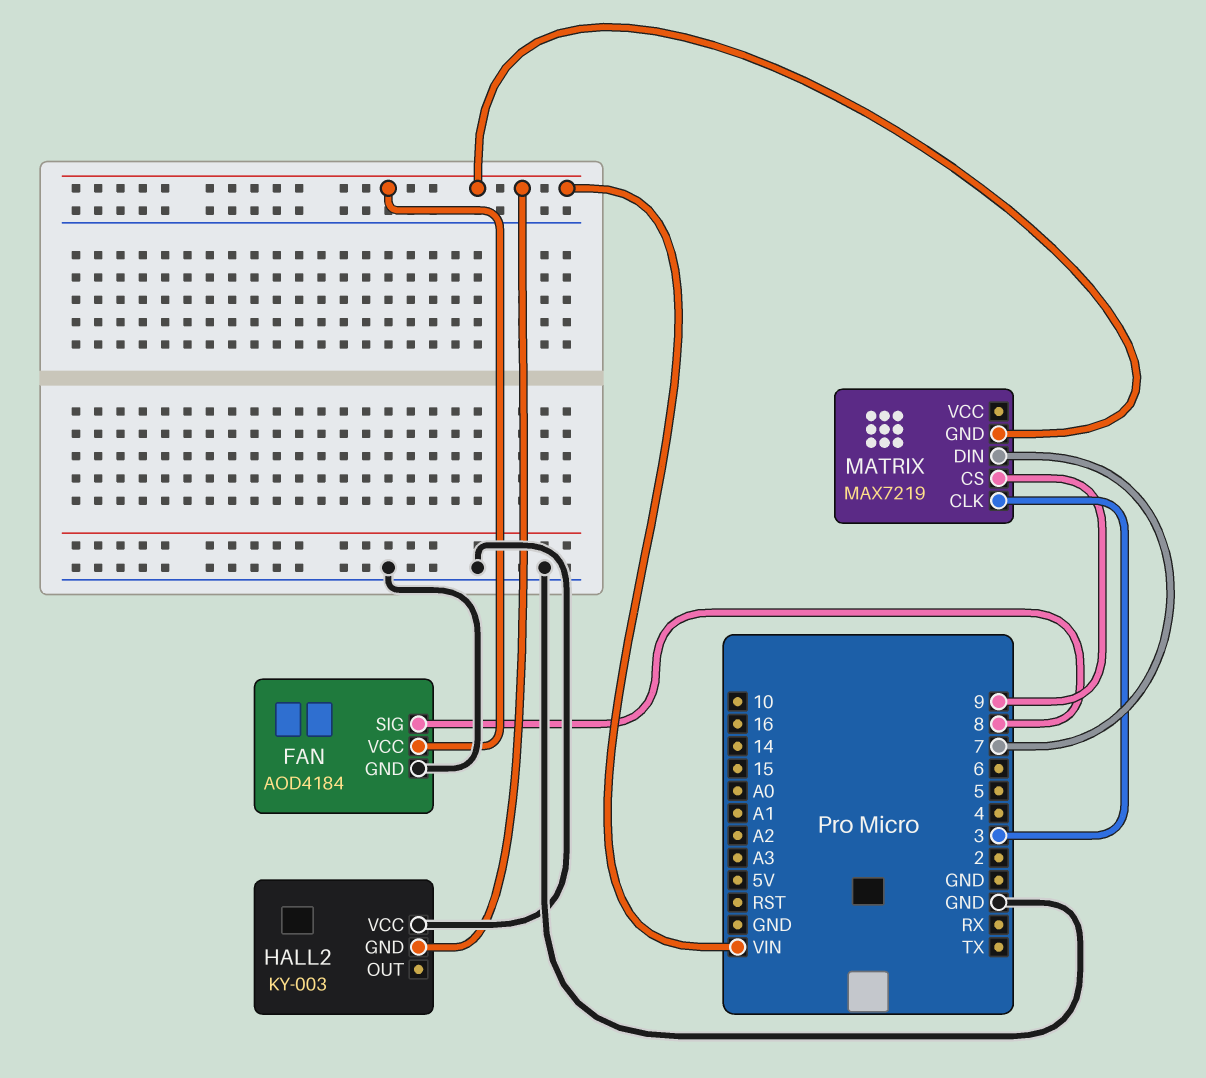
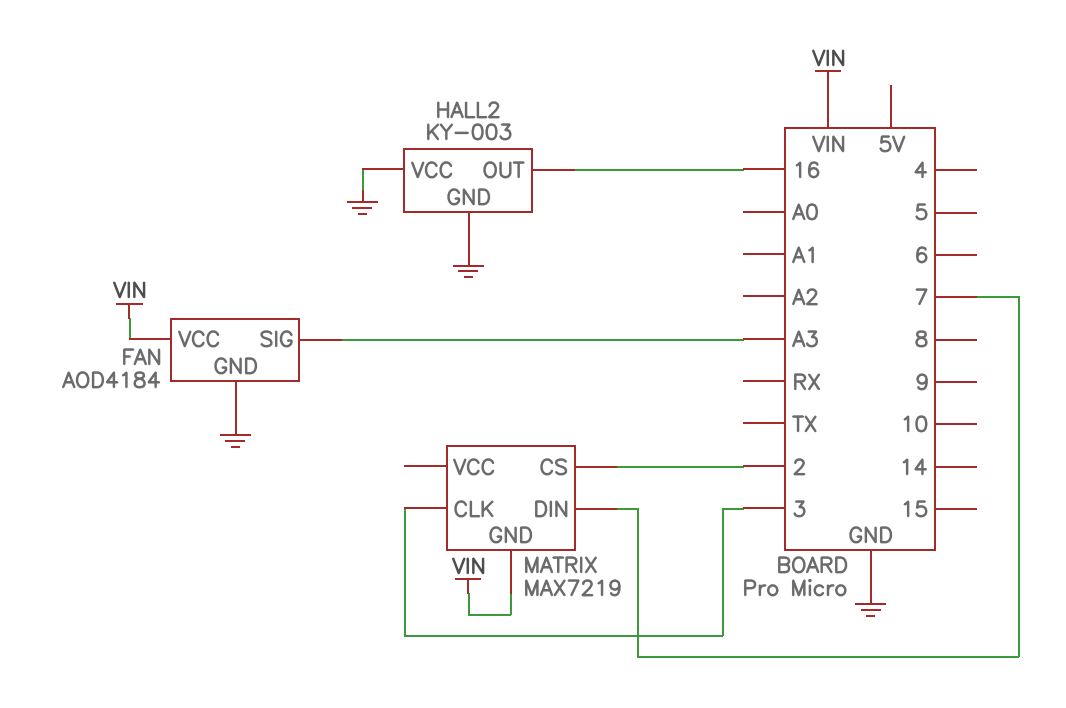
FAN pin SIG: 8 -> A3
HALL2 pin GND: VIN -> GND
HALL2 pin OUT: none -> 16
MATRIX pin CS: 9 -> 2

